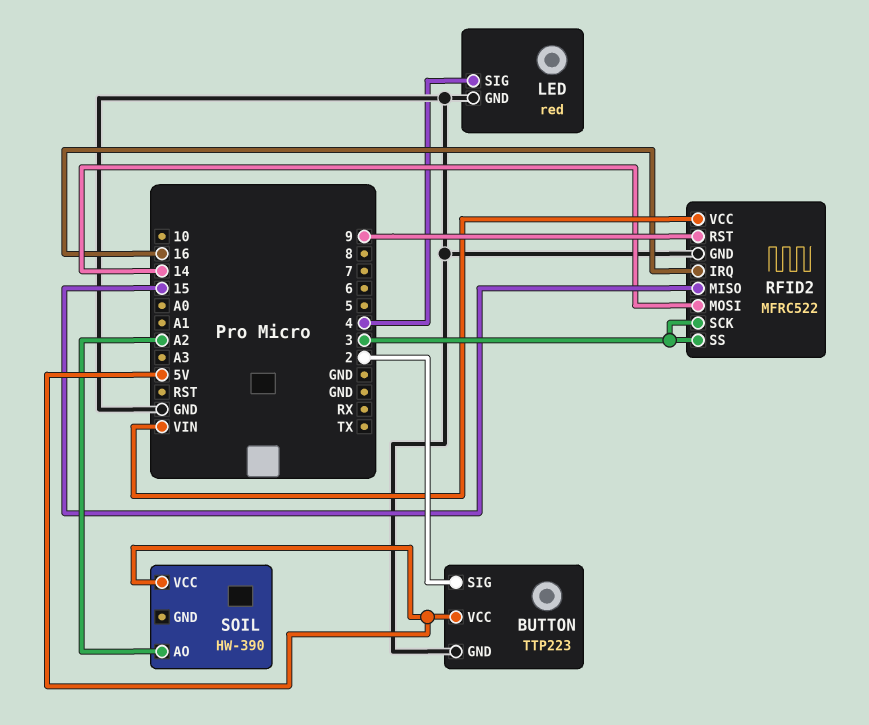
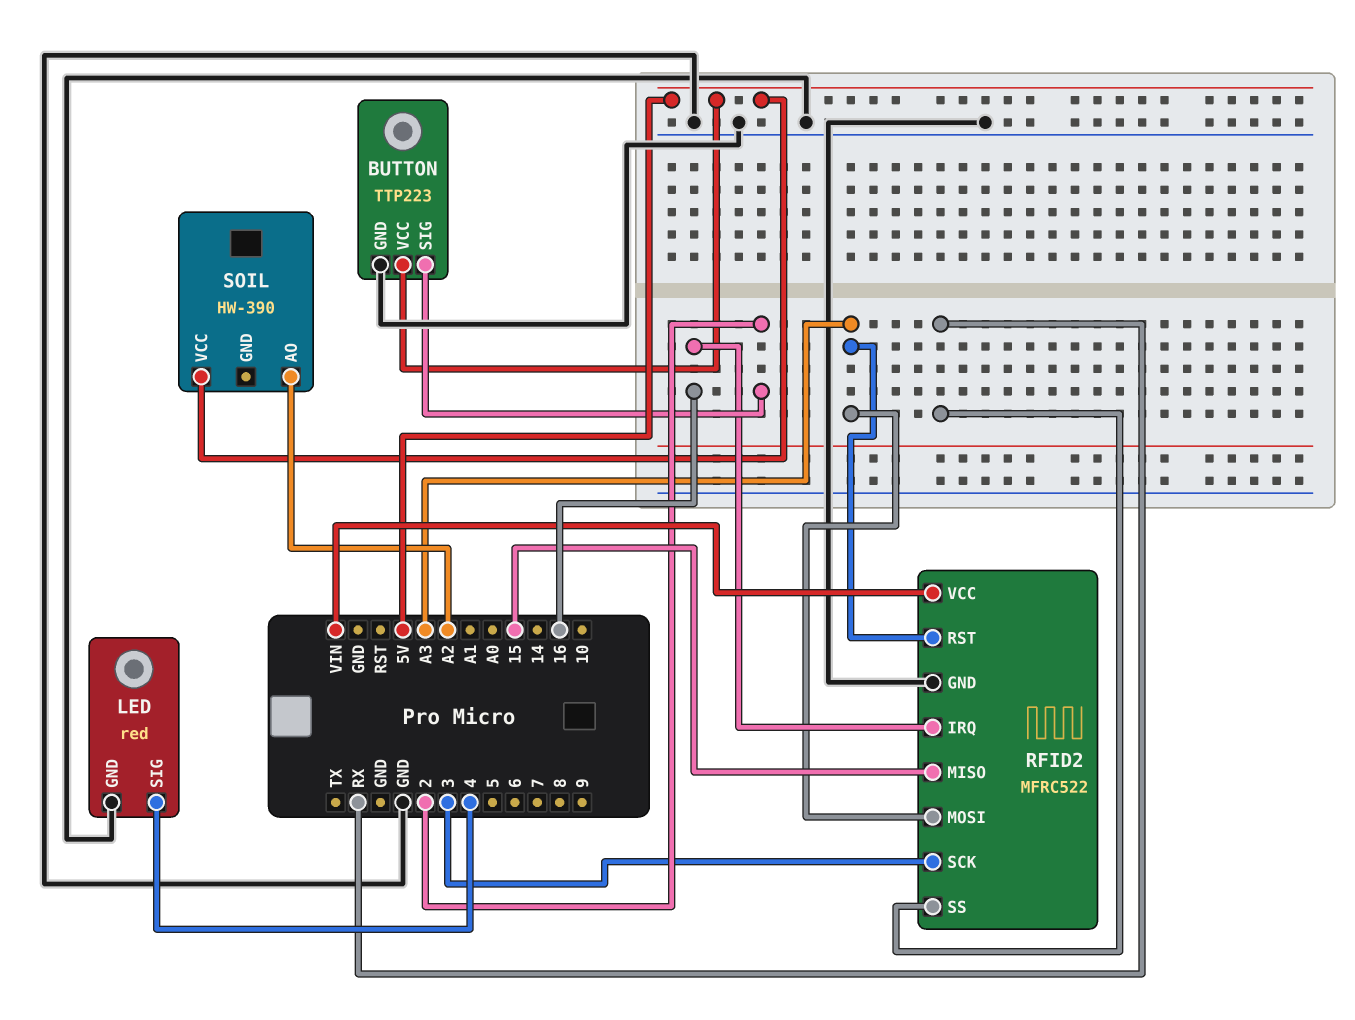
RFID2 pin MOSI: 14 -> A3
RFID2 pin RST: 9 -> A3
RFID2 pin SS: 3 -> RX

